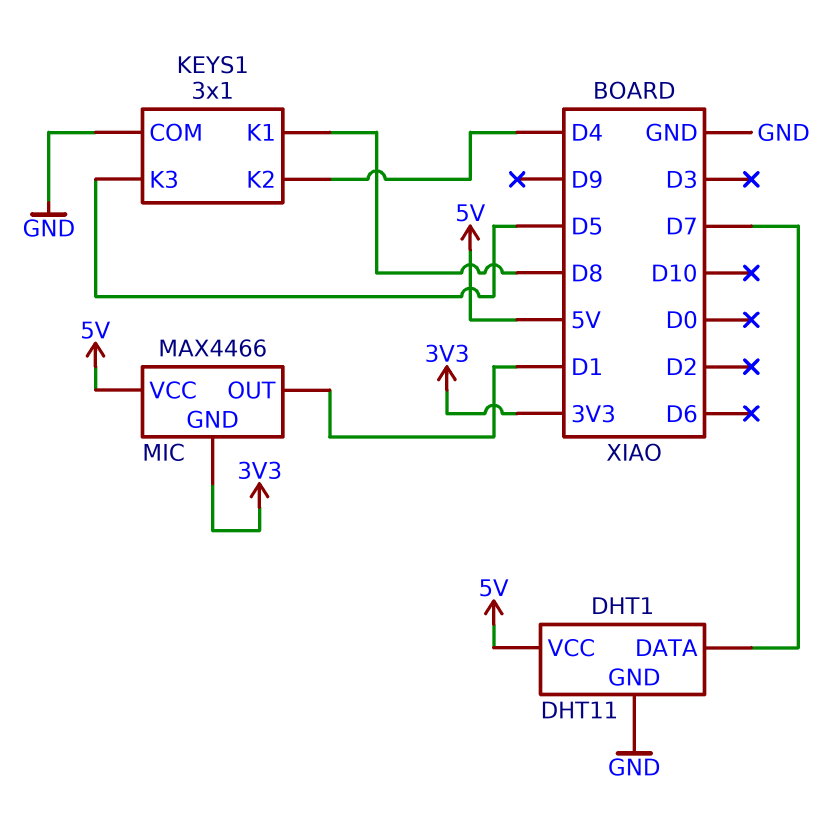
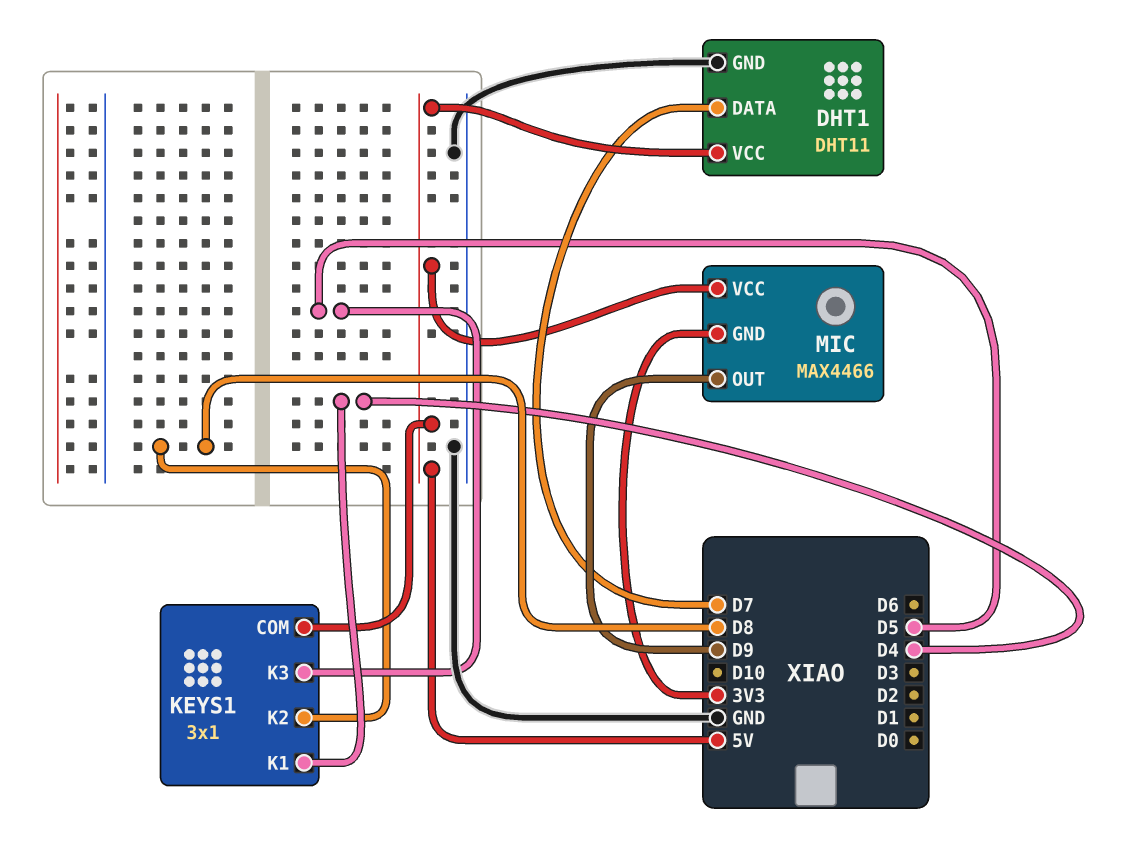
KEYS1 pin COM: GND -> 5V
KEYS1 pin K1: D8 -> D4
KEYS1 pin K2: D4 -> D8
MIC pin OUT: D1 -> D9

